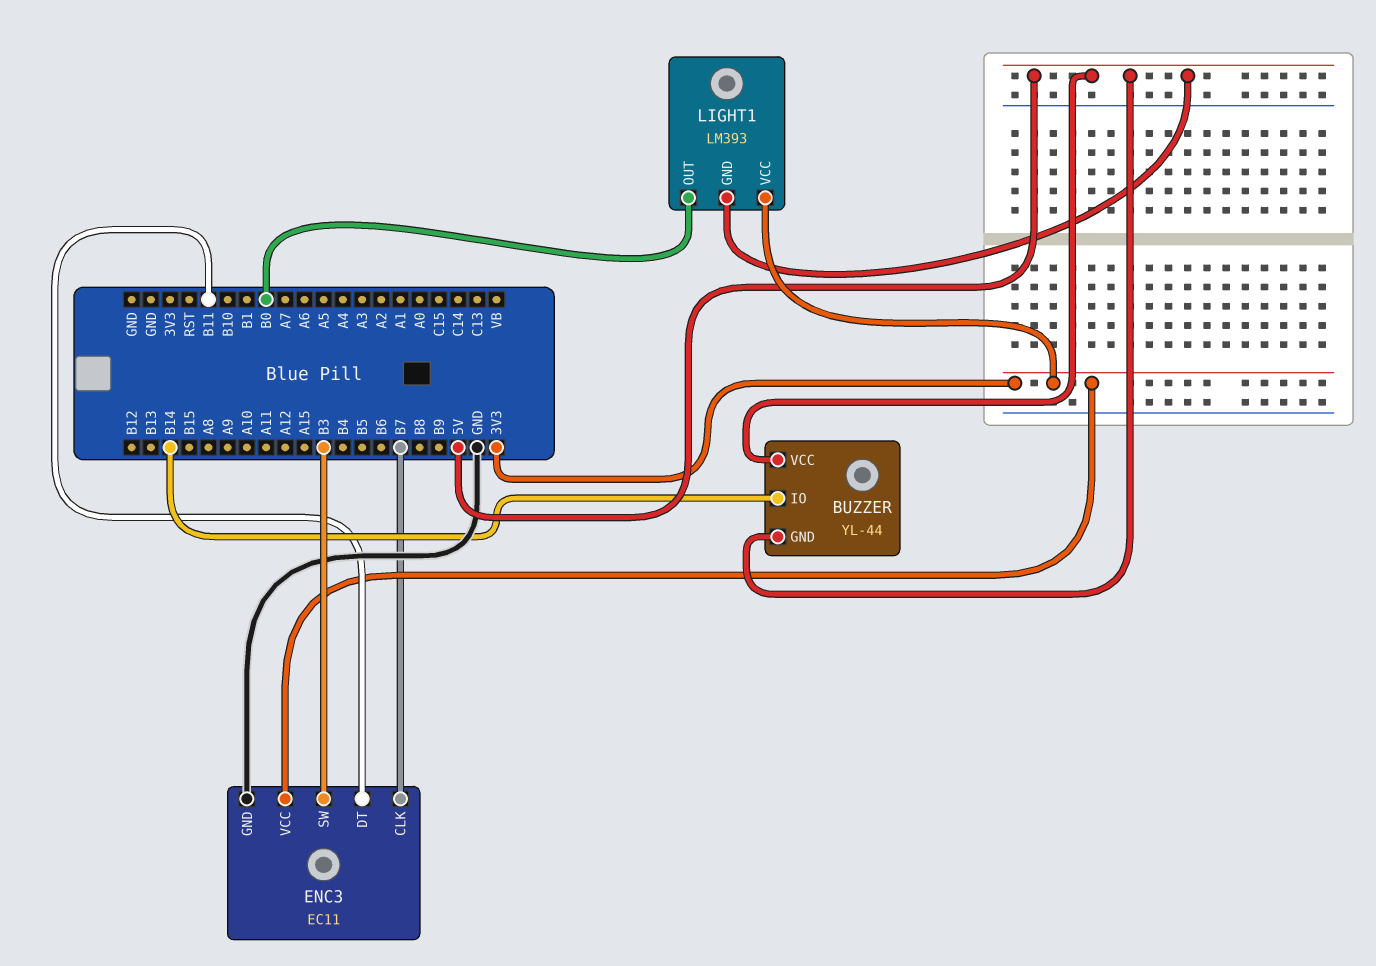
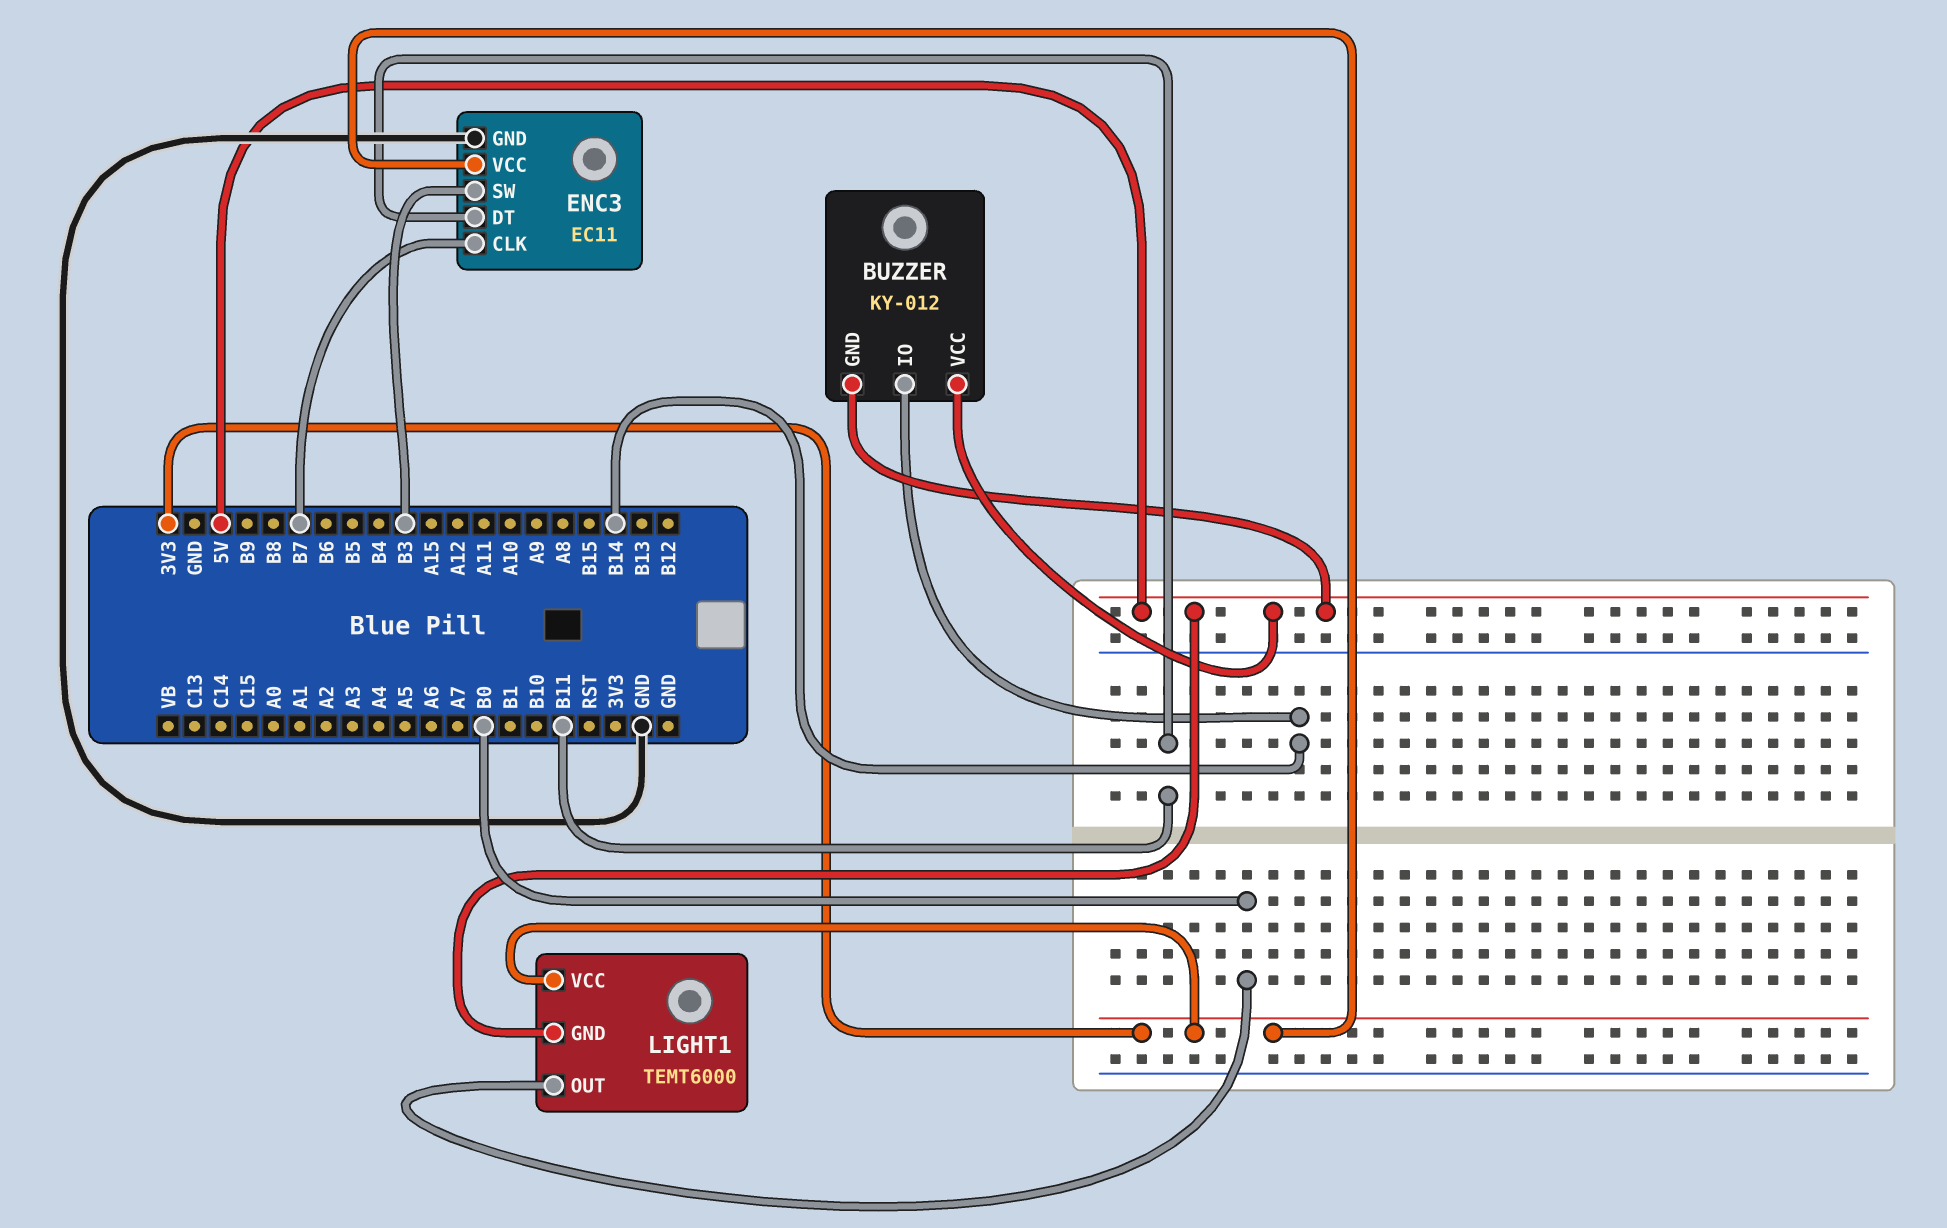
BUZZER: YL-44 -> KY-012
LIGHT1: LM393 -> TEMT6000

